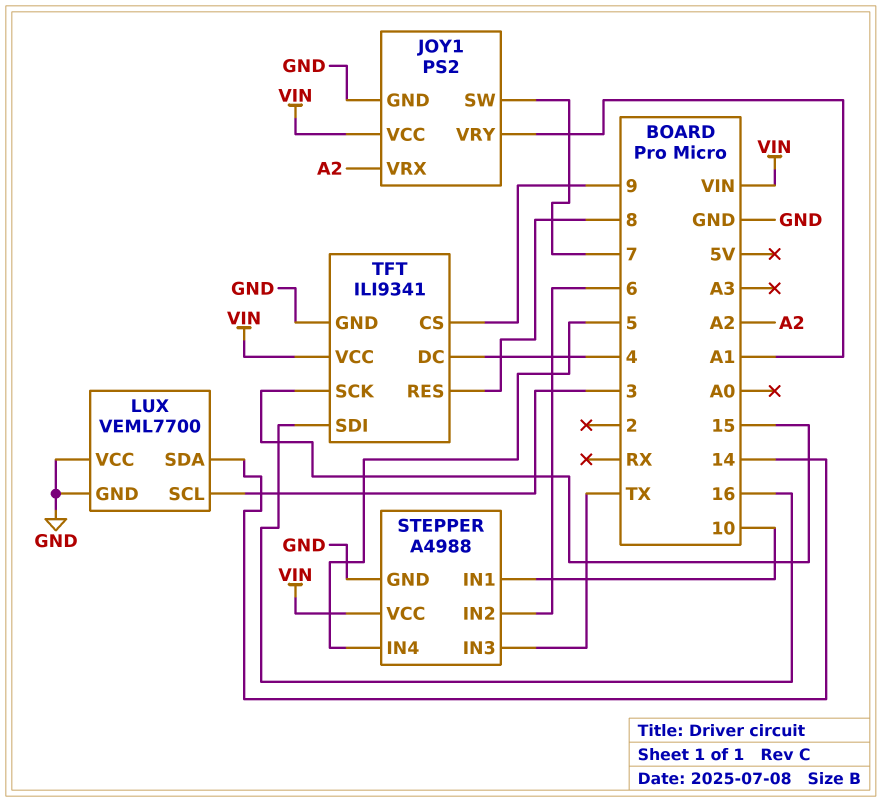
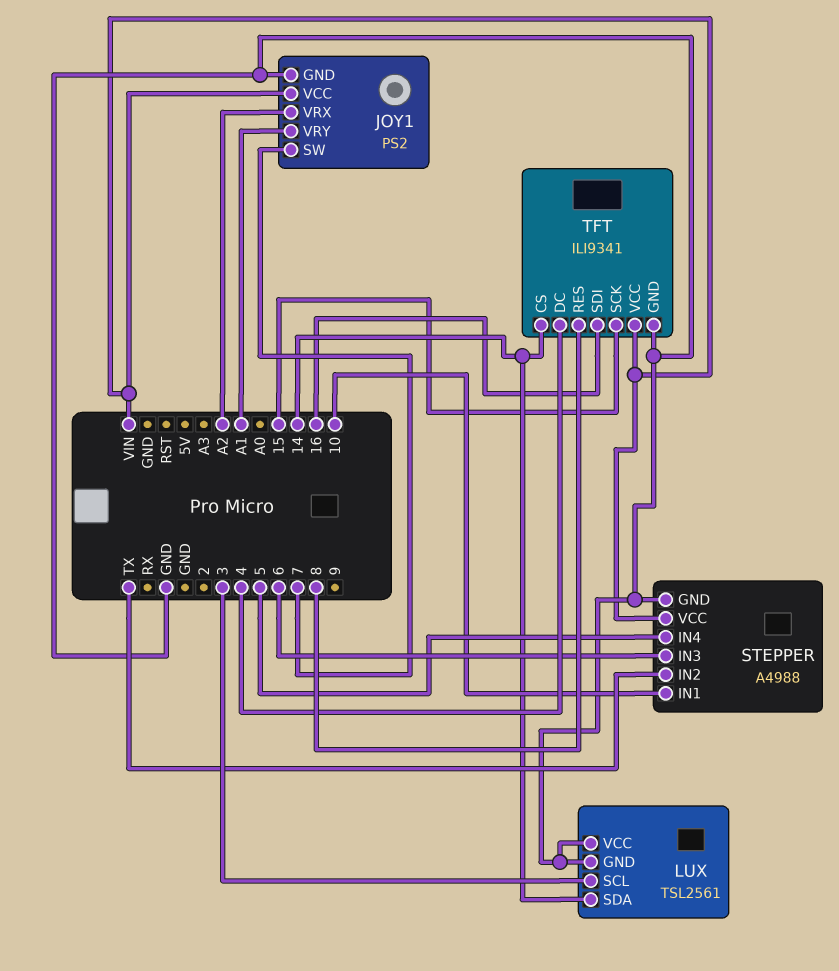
LUX: VEML7700 -> TSL2561
STEPPER pin IN2: 6 -> TX
STEPPER pin IN3: TX -> 6
TFT pin CS: 9 -> 14

